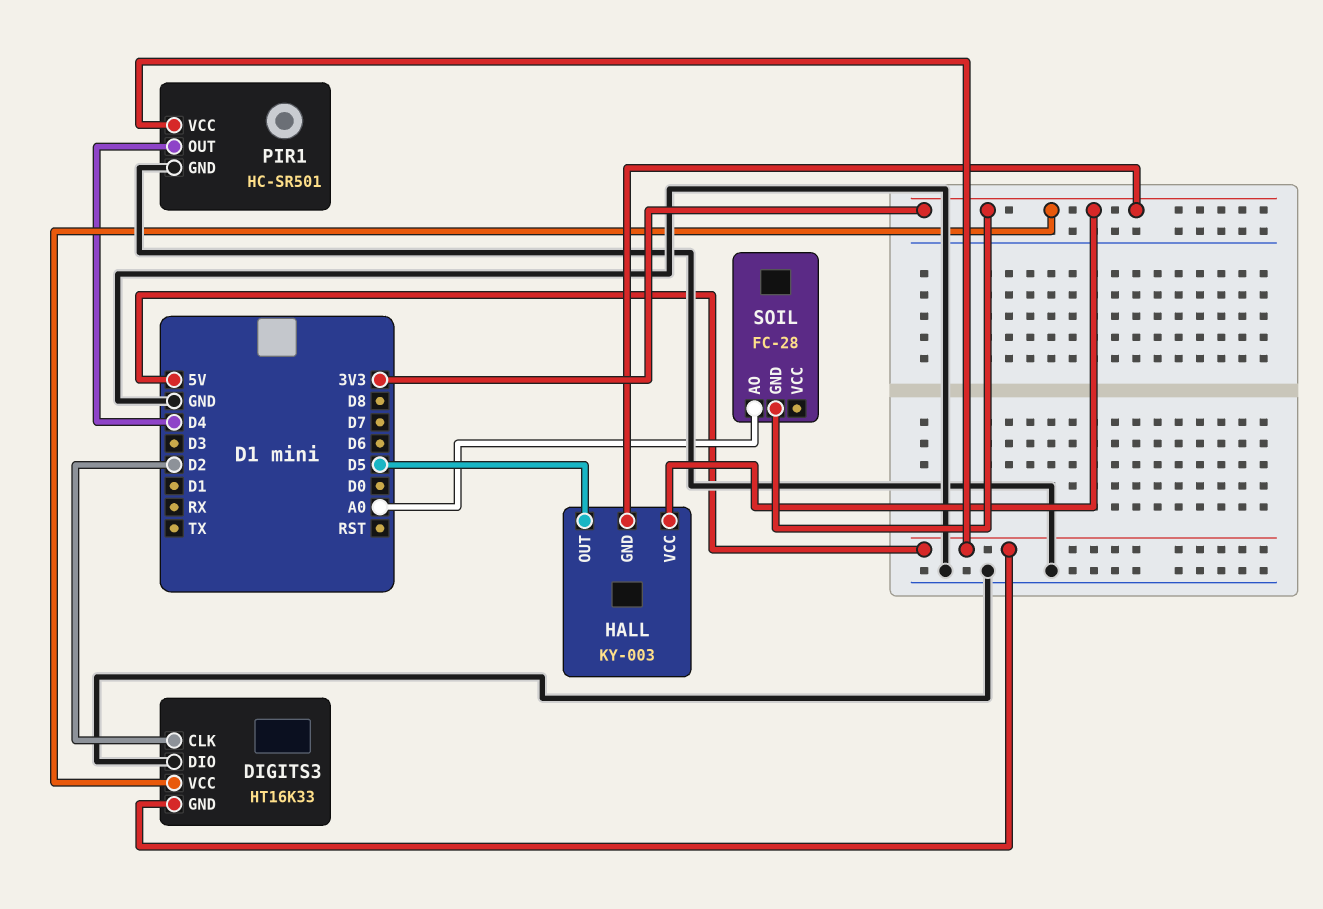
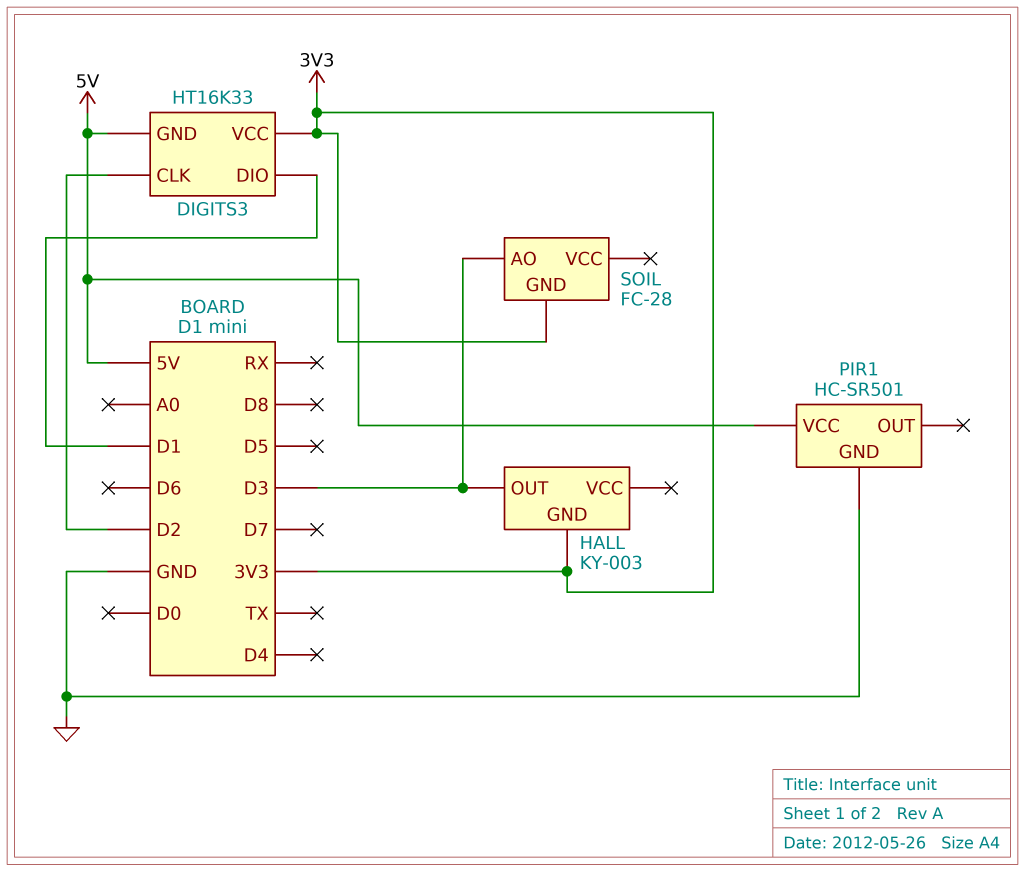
DIGITS3 pin DIO: GND -> D1
HALL pin OUT: D5 -> D3
HALL pin VCC: 3V3 -> none
PIR1 pin OUT: D4 -> none
SOIL pin AO: A0 -> D3

